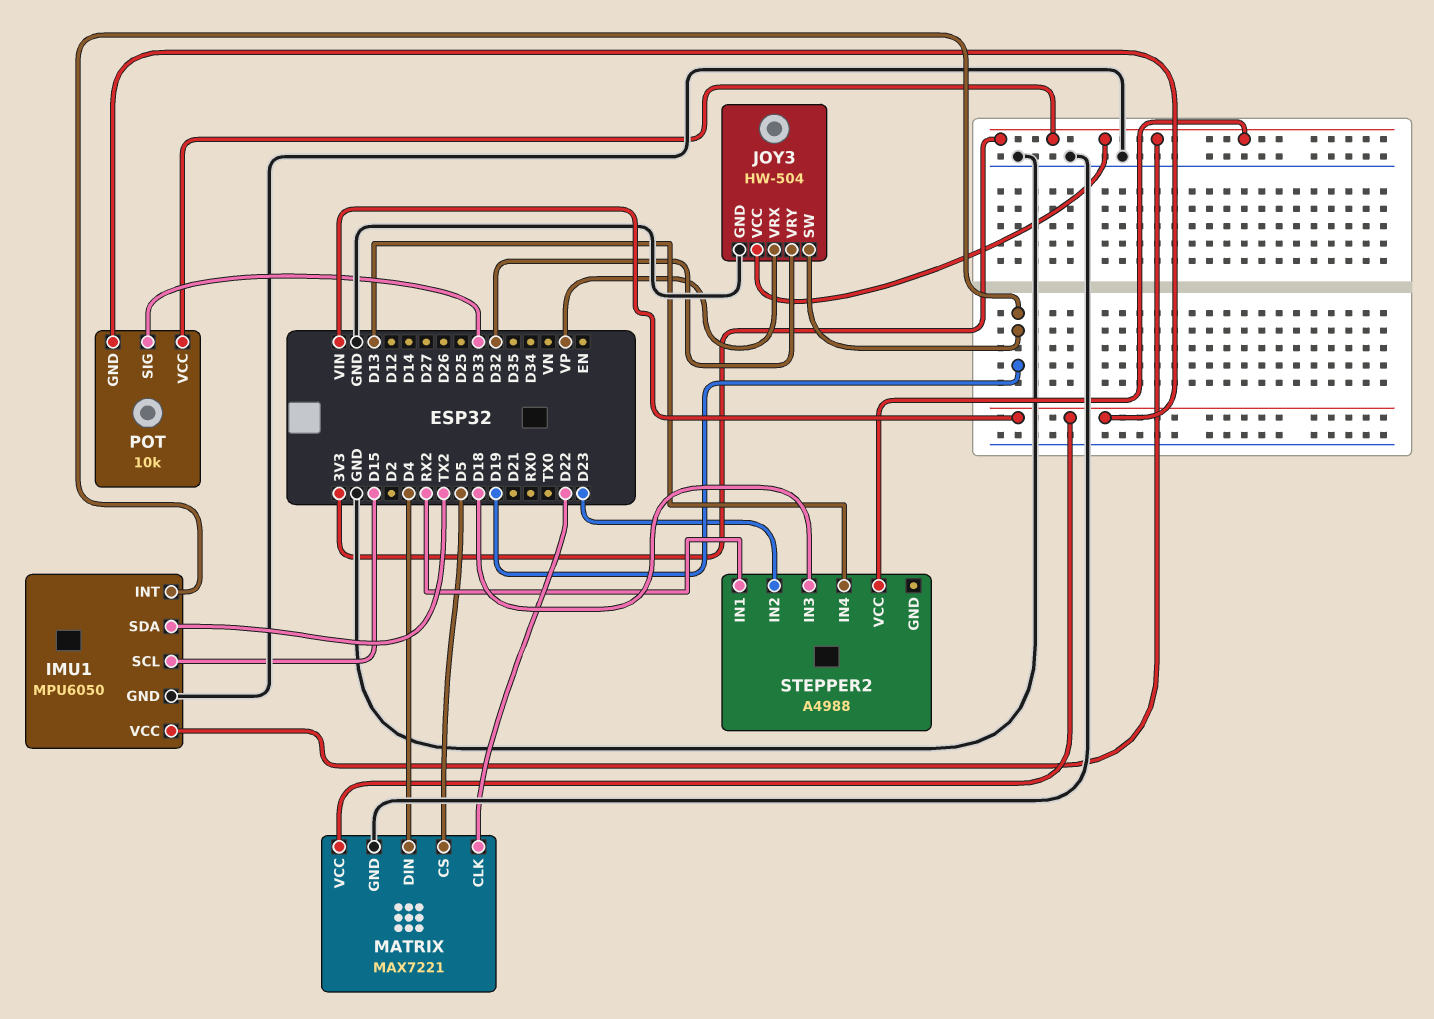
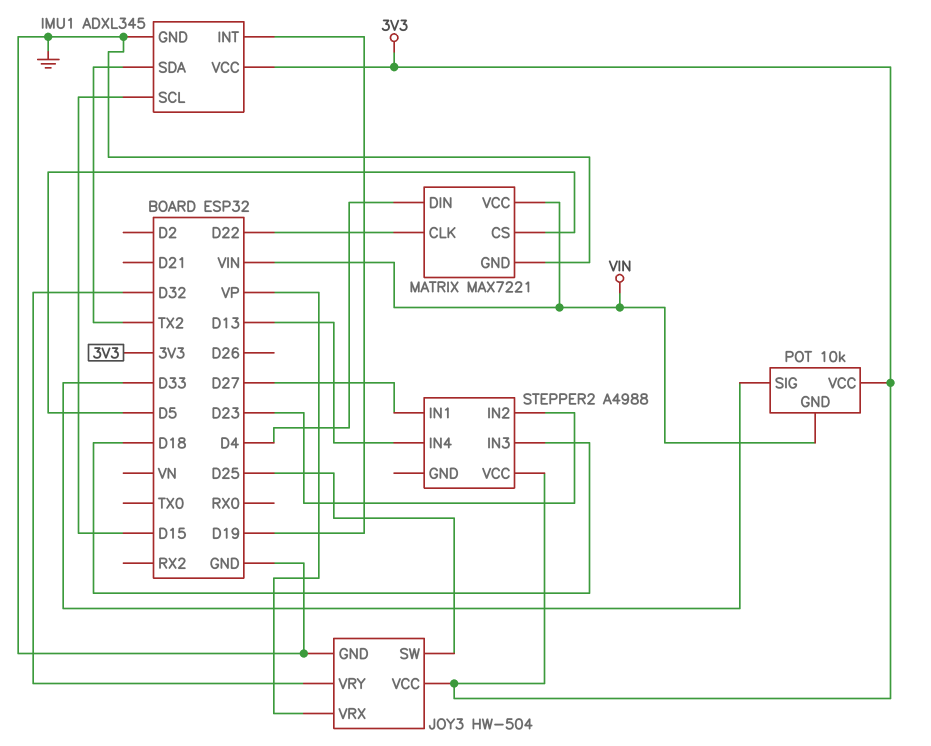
IMU1: MPU6050 -> ADXL345
JOY3 pin SW: D19 -> D25
STEPPER2 pin IN1: RX2 -> D27

